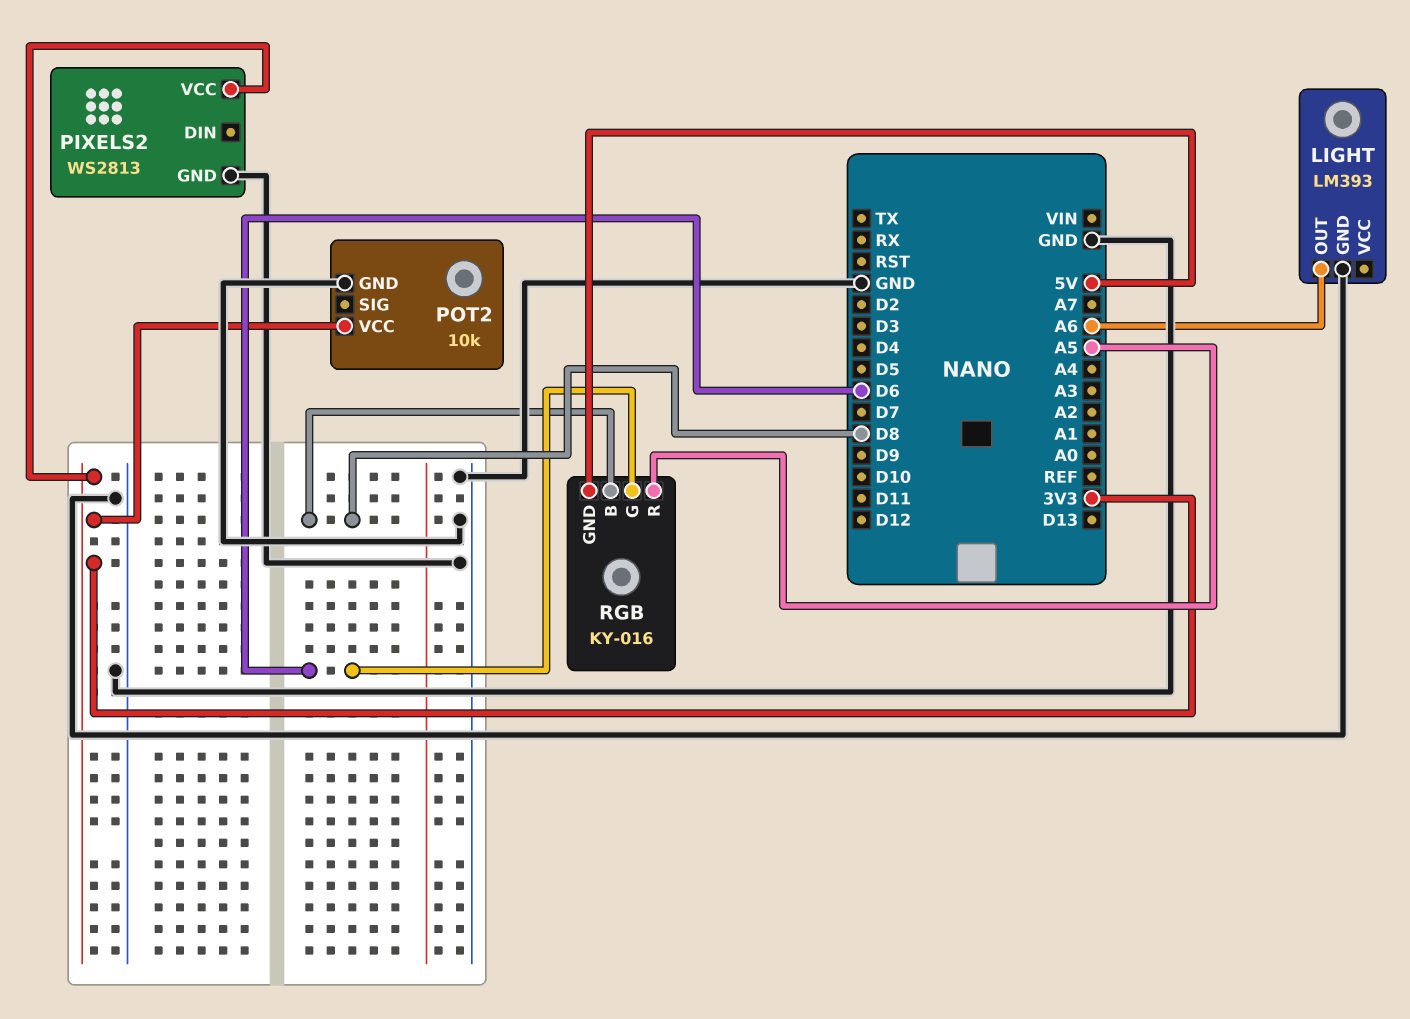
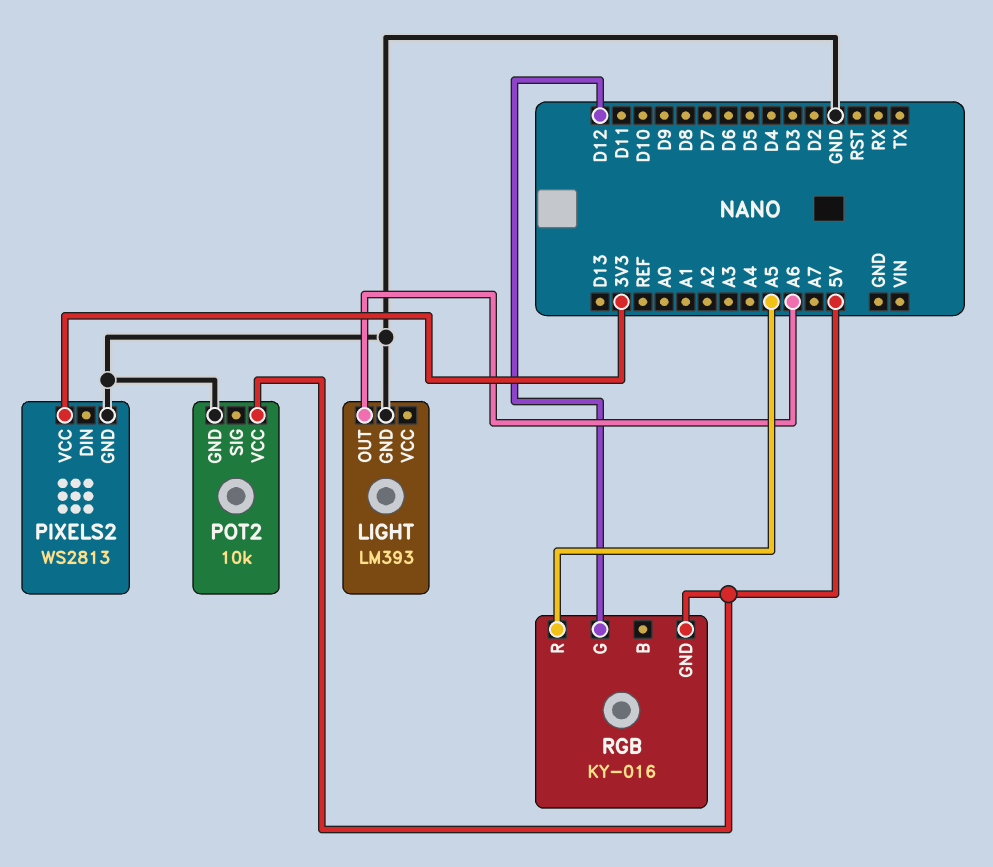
POT2 pin VCC: 3V3 -> 5V
RGB pin B: D8 -> none
RGB pin G: D6 -> D12

